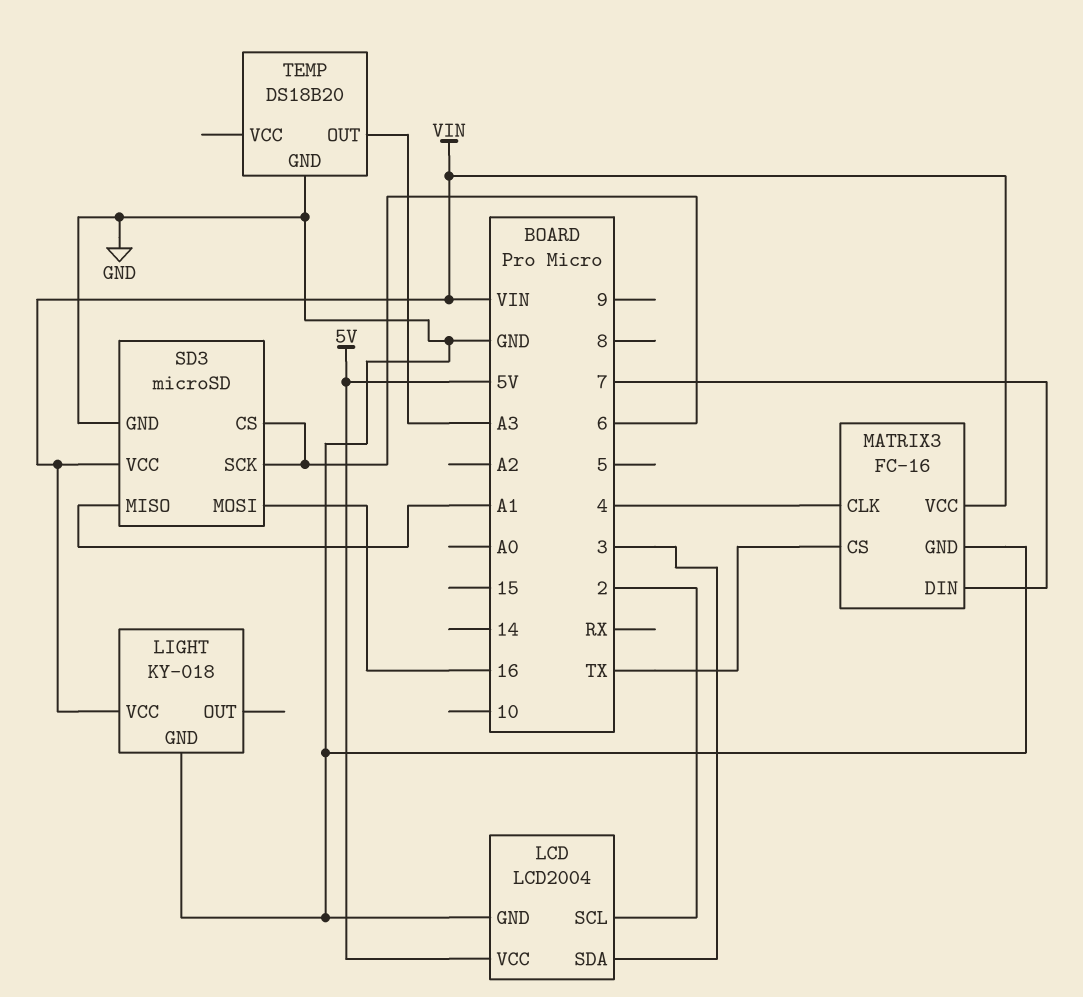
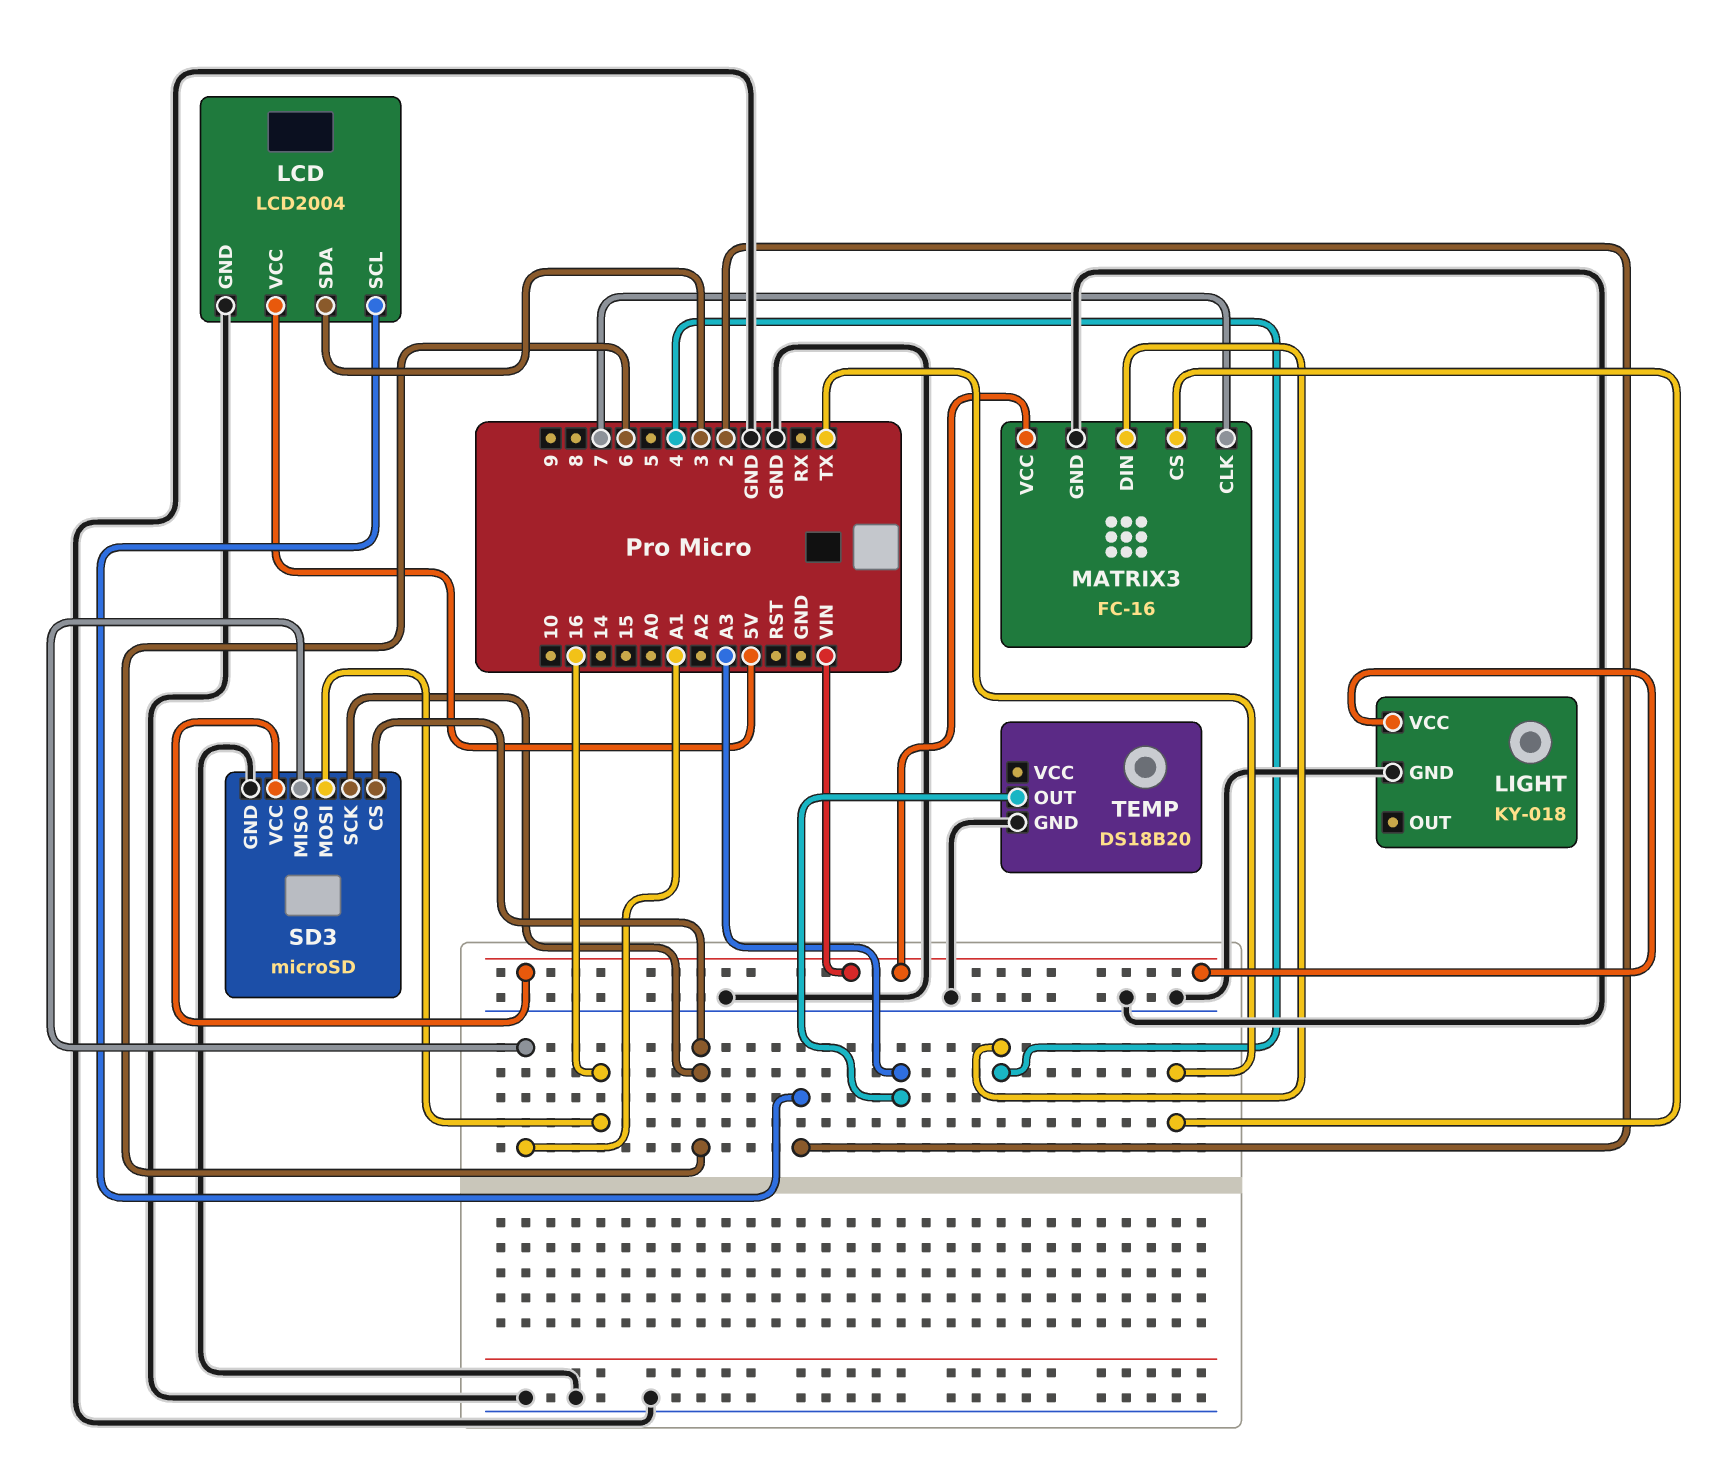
MATRIX3 pin CLK: 4 -> 7
MATRIX3 pin DIN: 7 -> 4

